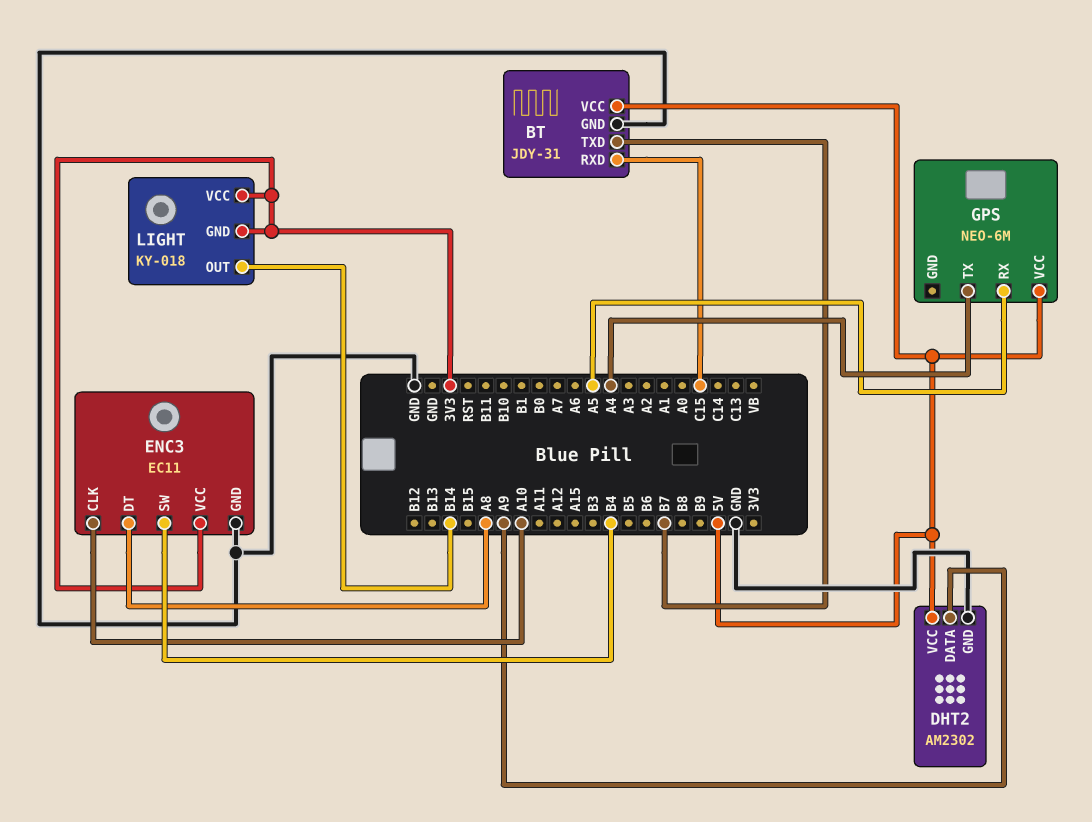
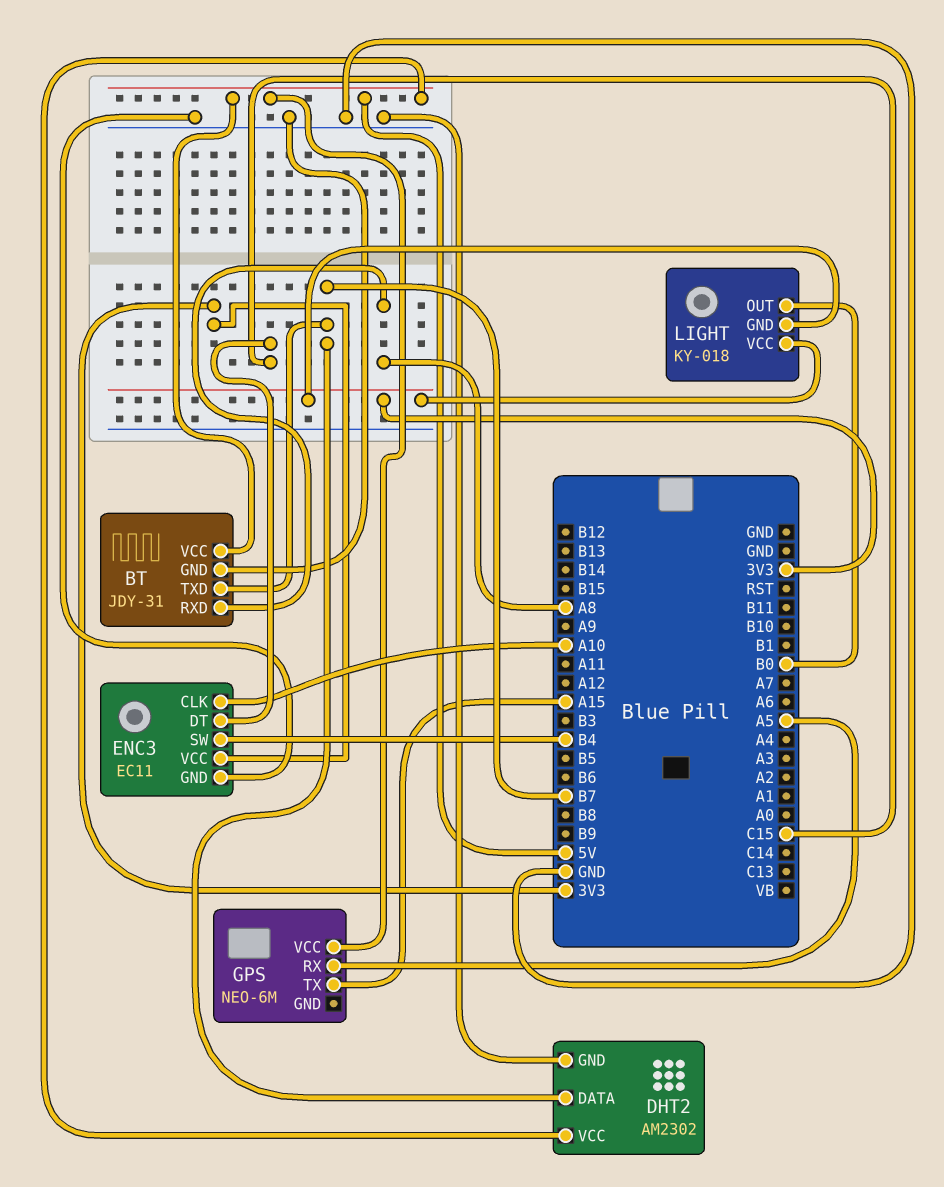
BT pin RXD: C15 -> A8
DHT2 pin DATA: A9 -> B7
ENC3 pin DT: A8 -> C15
GPS pin TX: A4 -> A15
LIGHT pin OUT: B14 -> B0

